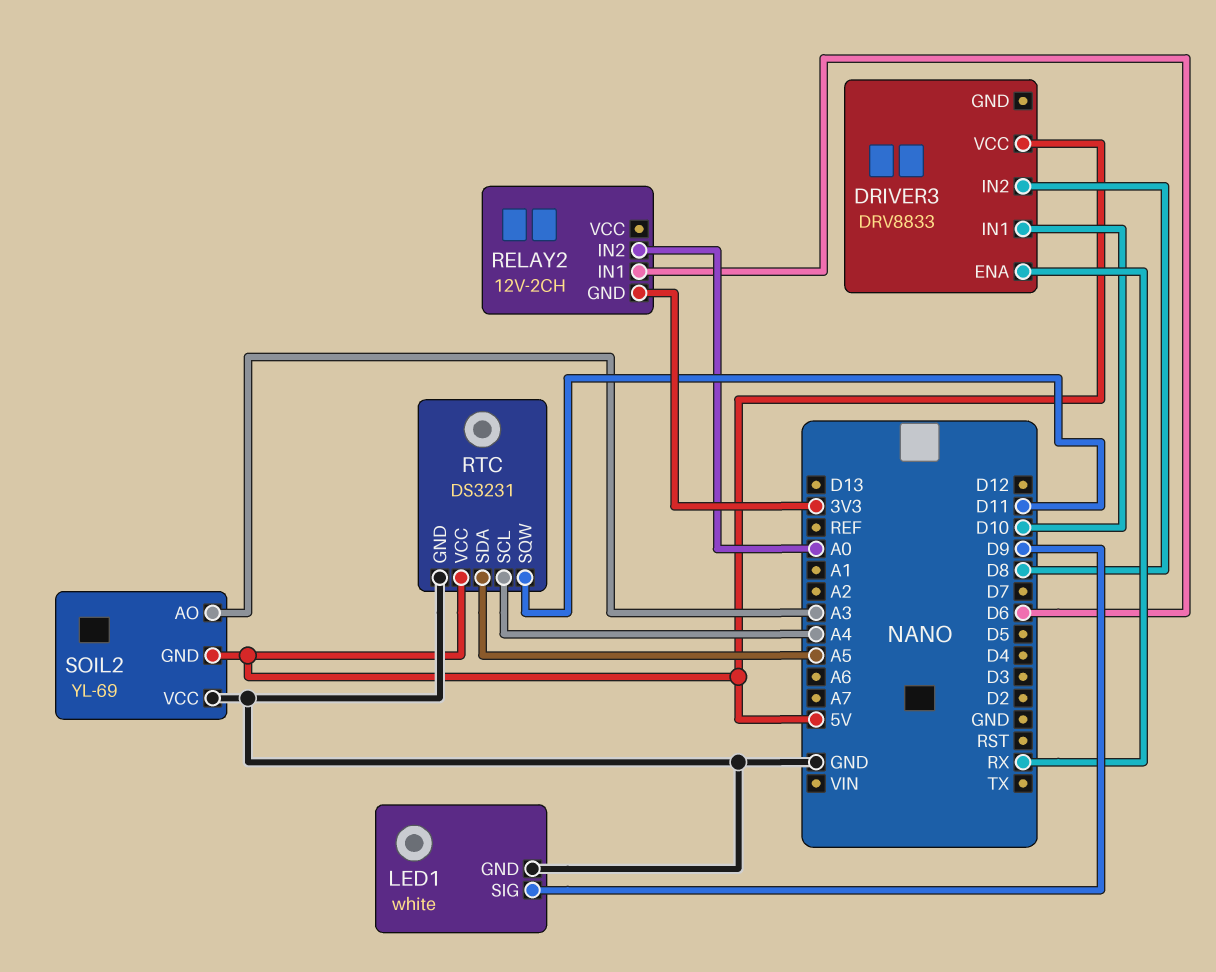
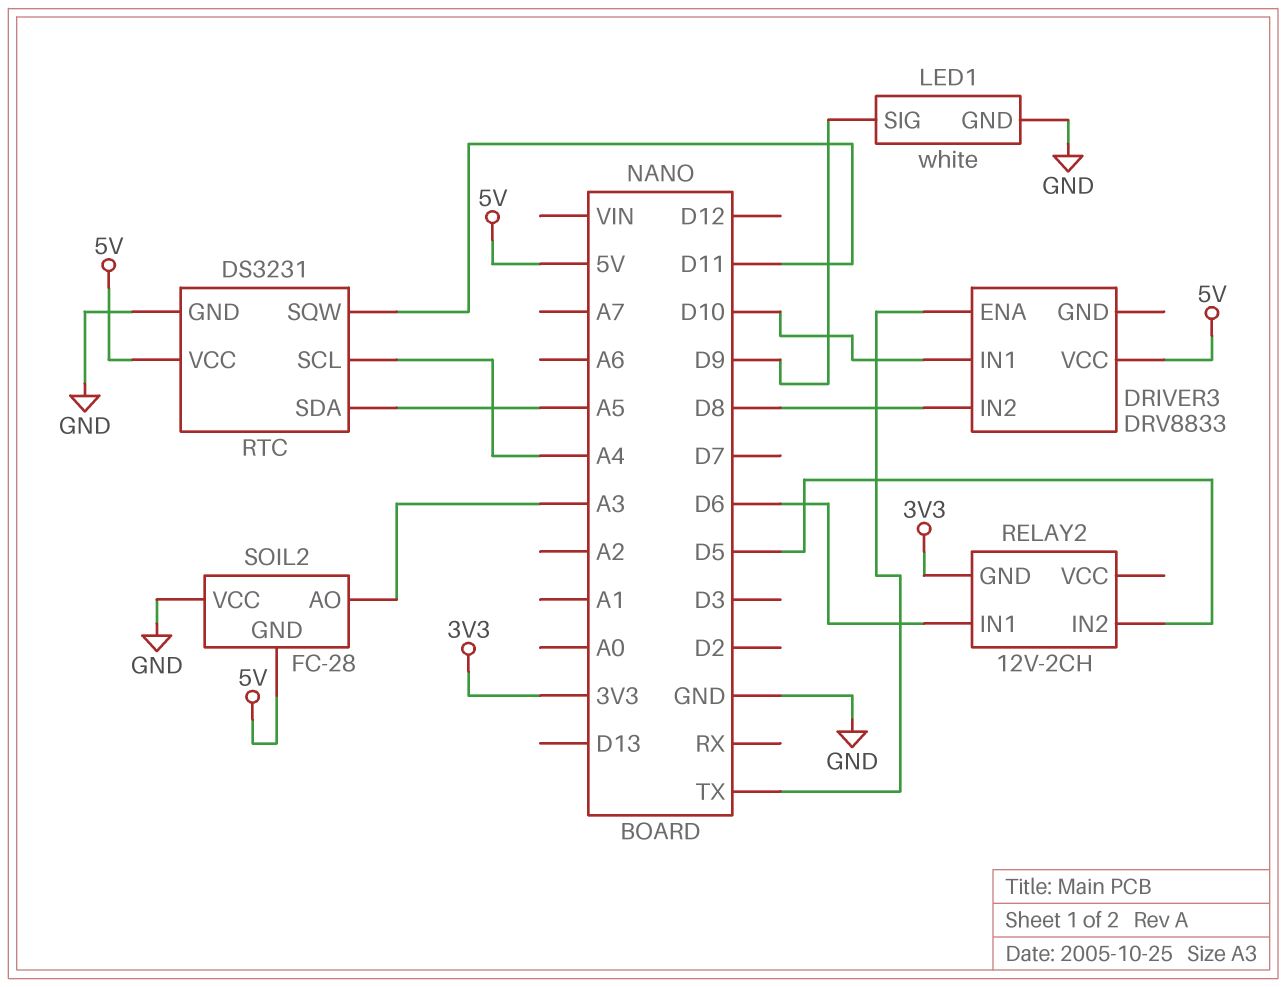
DRIVER3 pin ENA: RX -> TX
RELAY2 pin IN2: A0 -> D5
SOIL2: YL-69 -> FC-28

